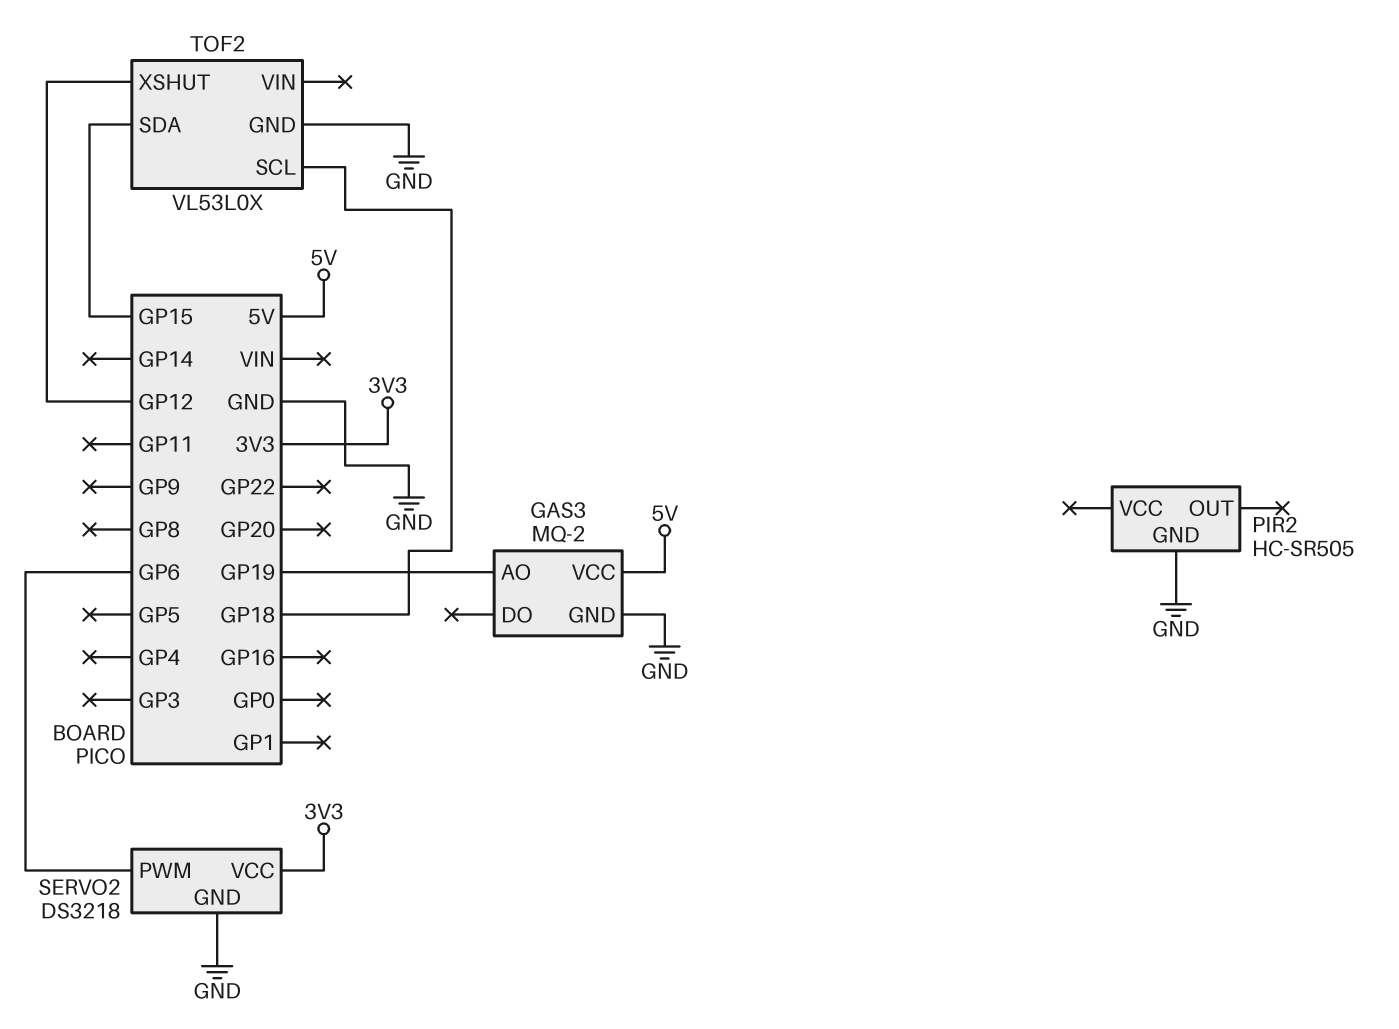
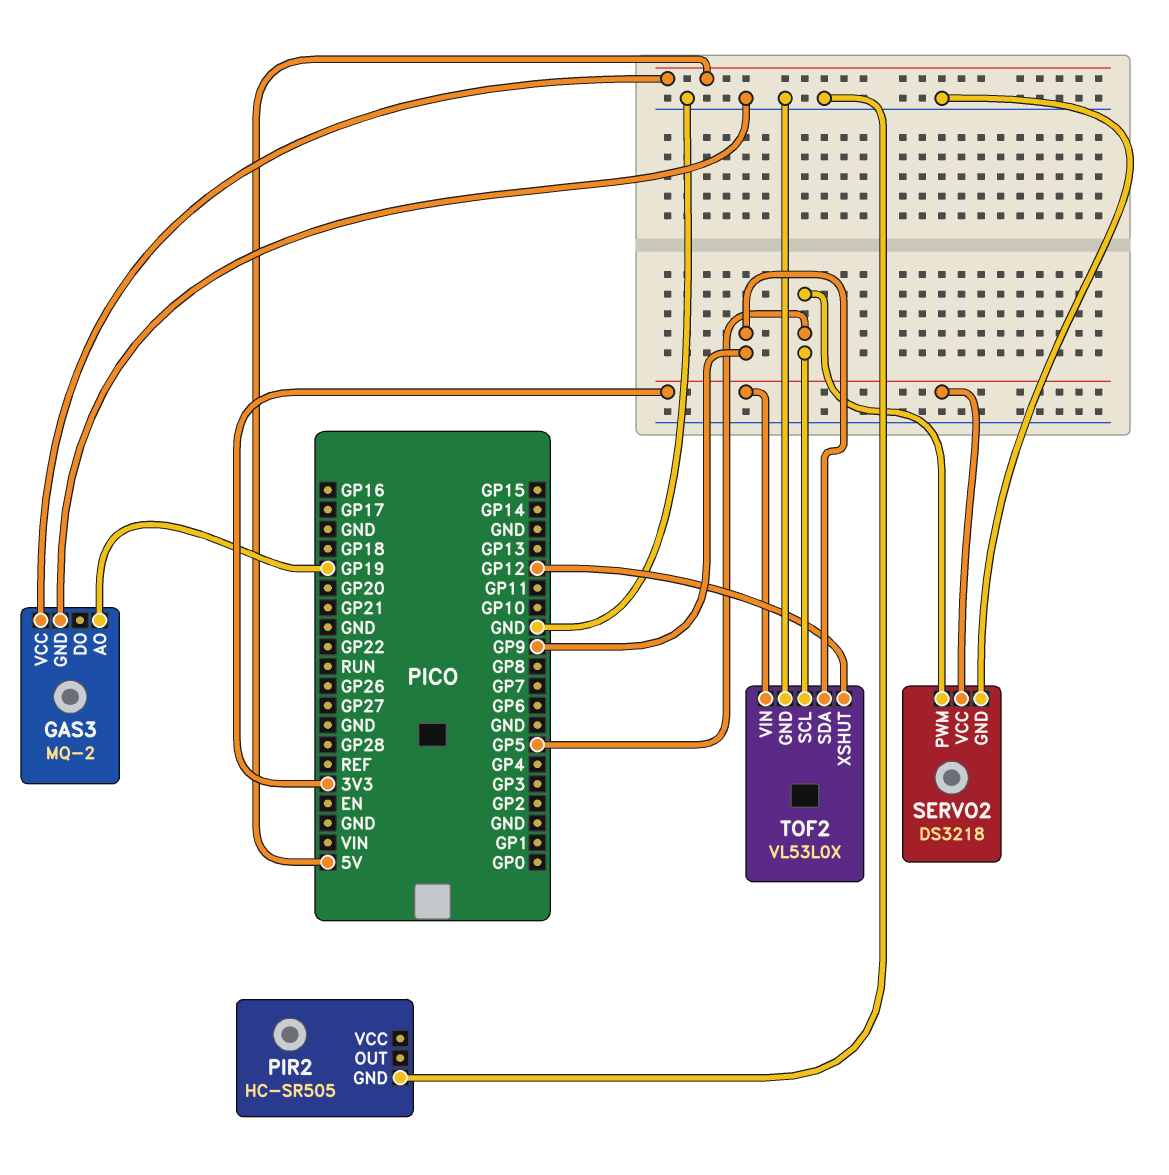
SERVO2 pin PWM: GP6 -> GP5
TOF2 pin SCL: GP18 -> GP5
TOF2 pin SDA: GP15 -> GP9
TOF2 pin VIN: none -> 3V3

